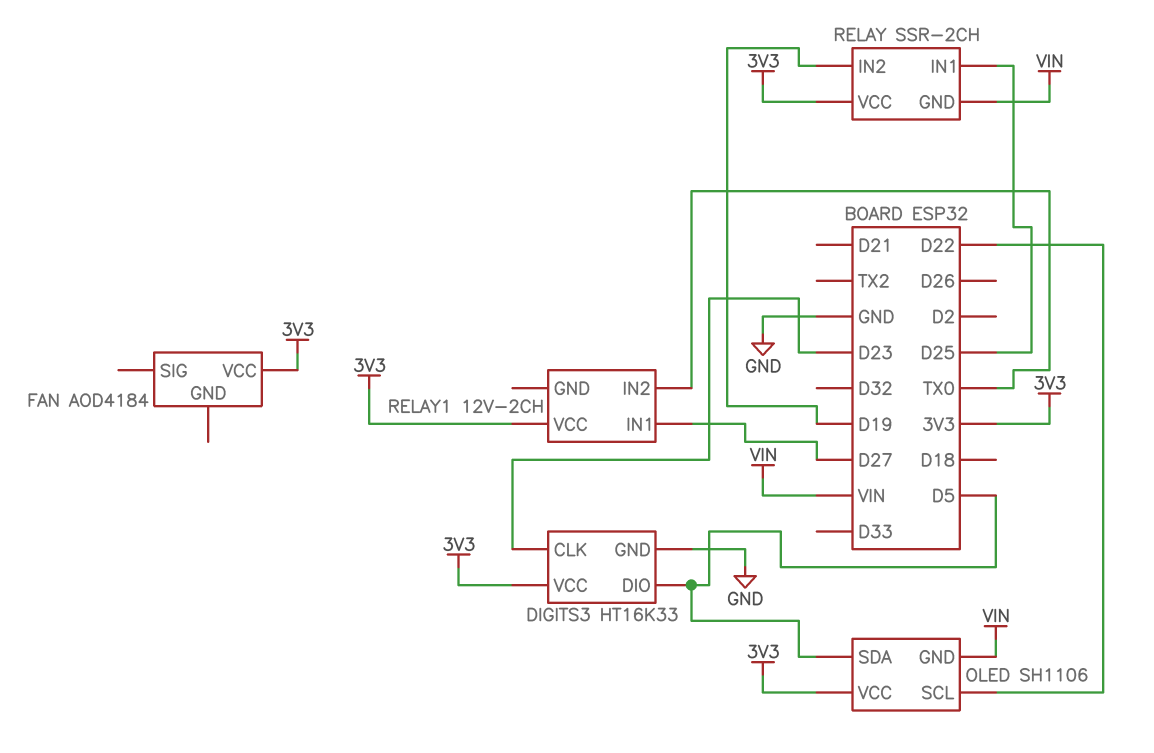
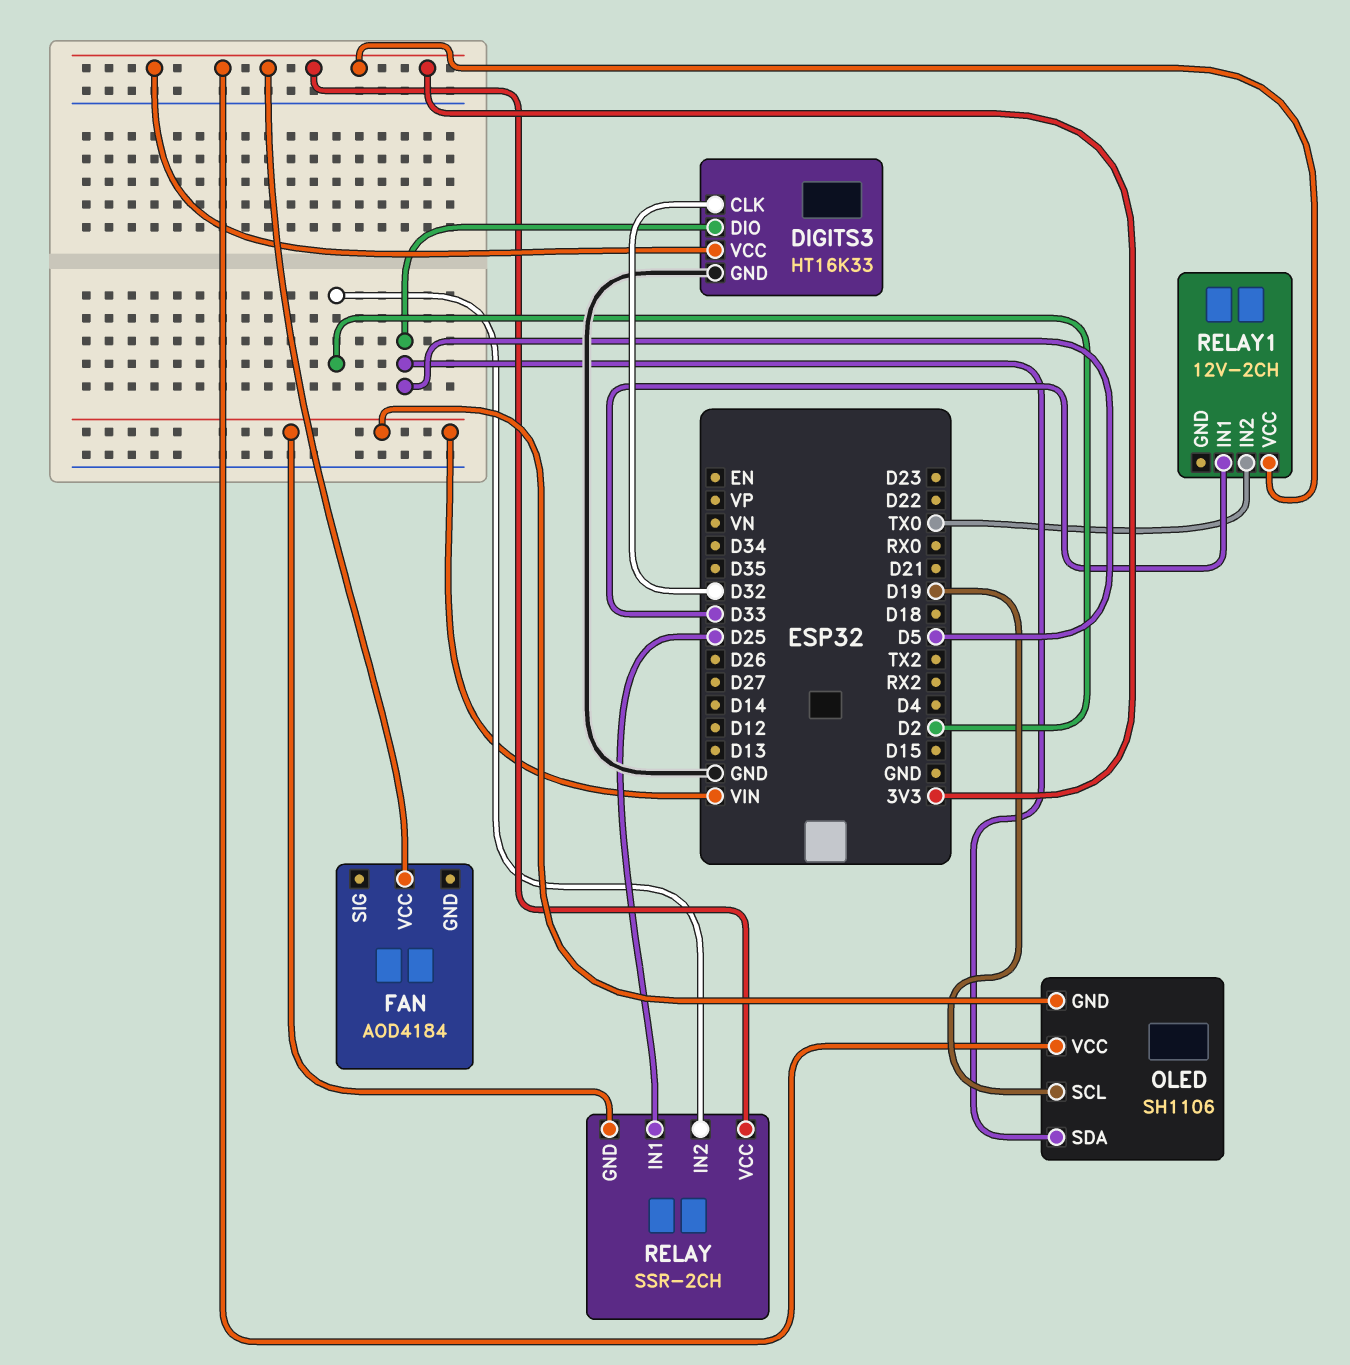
DIGITS3 pin CLK: D23 -> D32
OLED pin SCL: D22 -> D19
RELAY pin IN2: D19 -> D2
RELAY1 pin IN1: D27 -> D33

